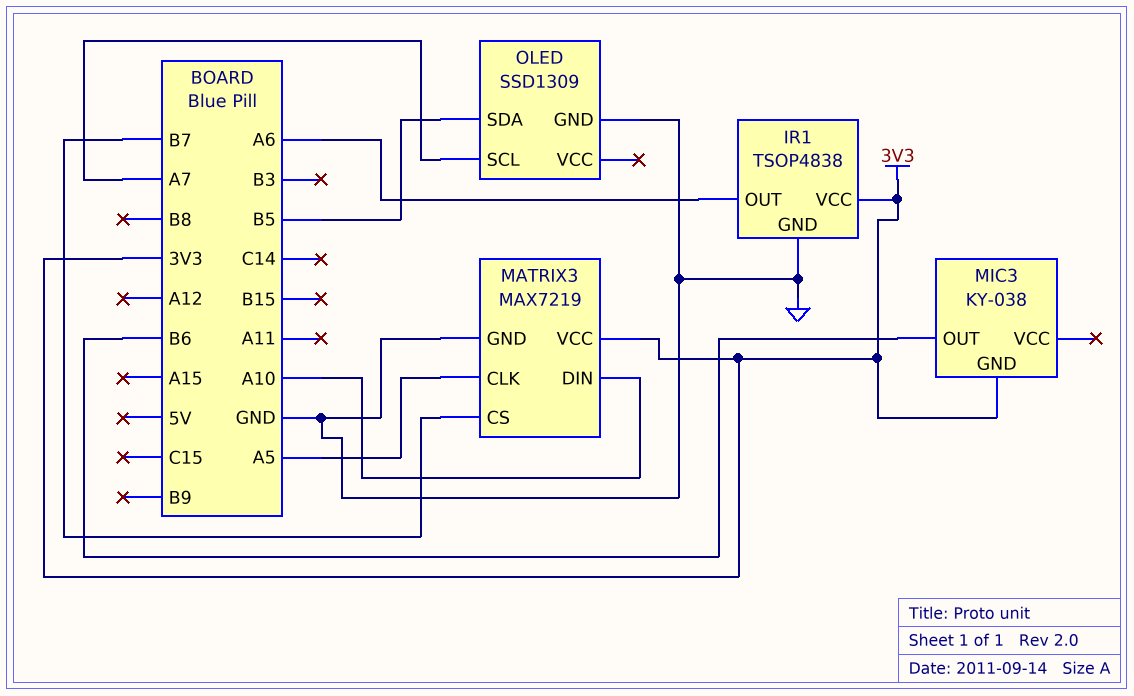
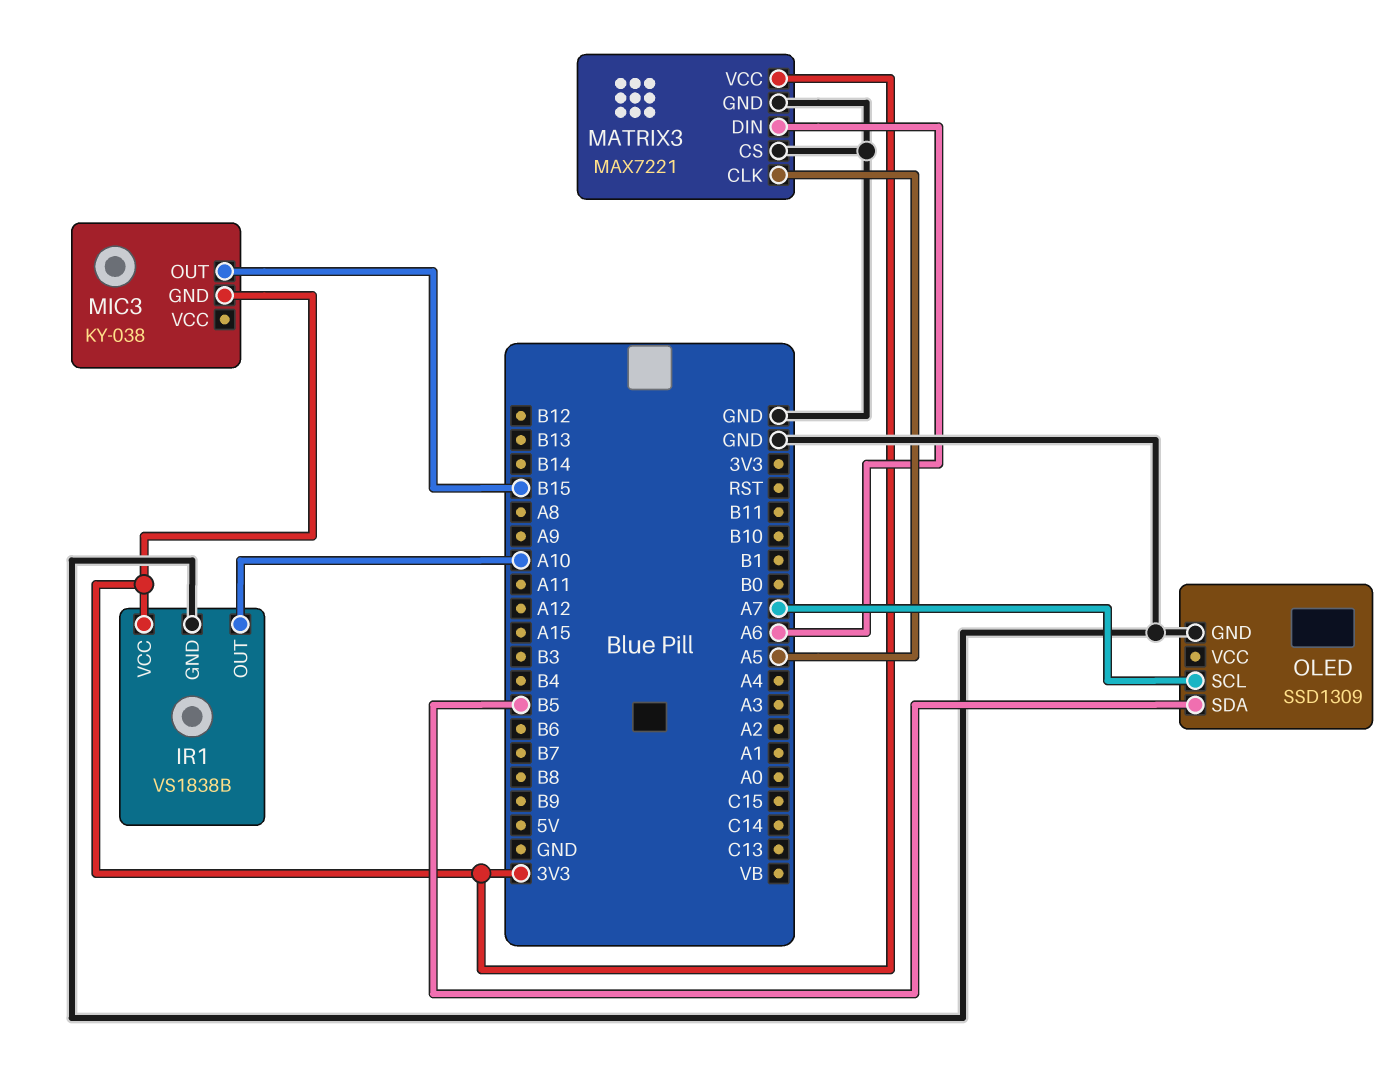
IR1: TSOP4838 -> VS1838B
IR1 pin OUT: A6 -> A10
MATRIX3: MAX7219 -> MAX7221
MATRIX3 pin CS: B7 -> GND
MATRIX3 pin DIN: A10 -> A6
MIC3 pin OUT: B6 -> B15

